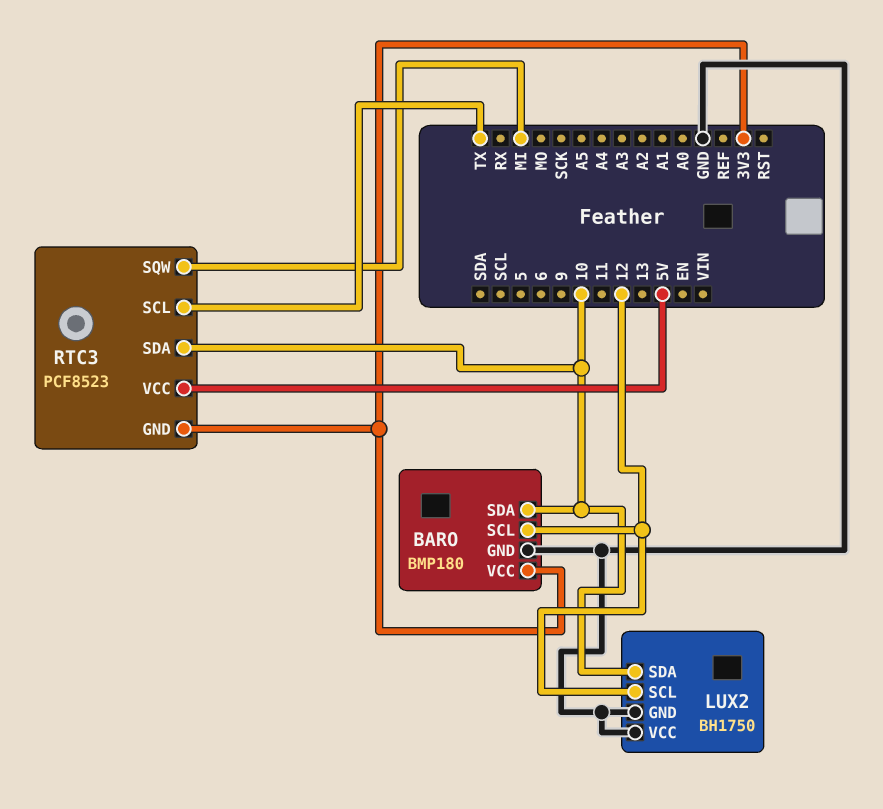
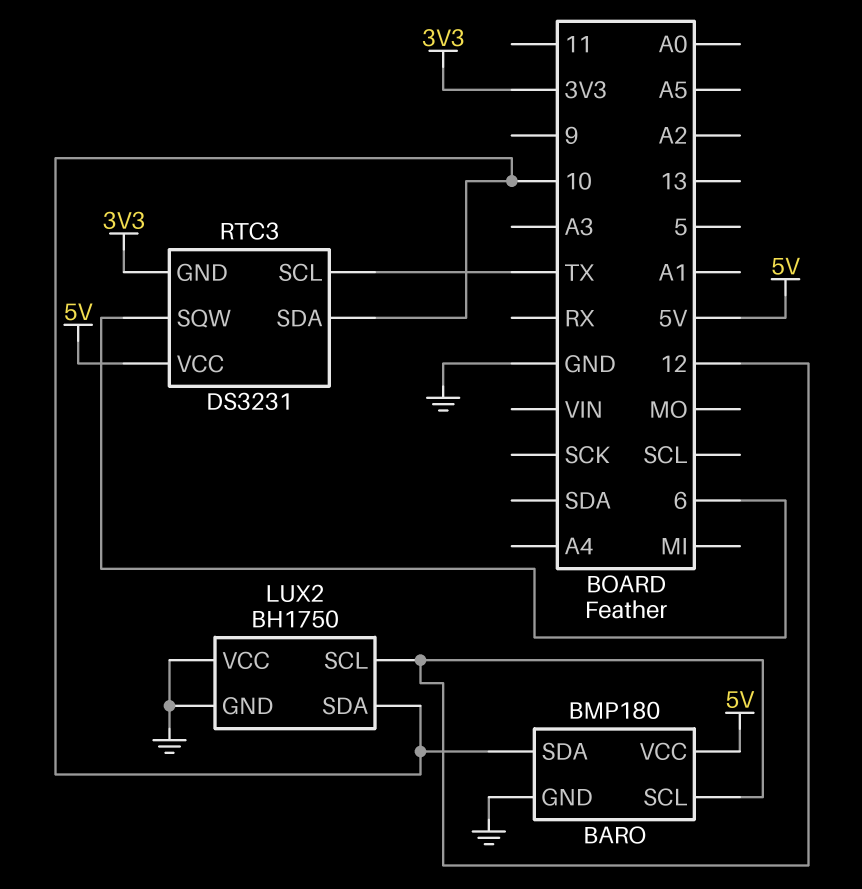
BARO pin VCC: 3V3 -> 5V
RTC3: PCF8523 -> DS3231
RTC3 pin SQW: MI -> 6

